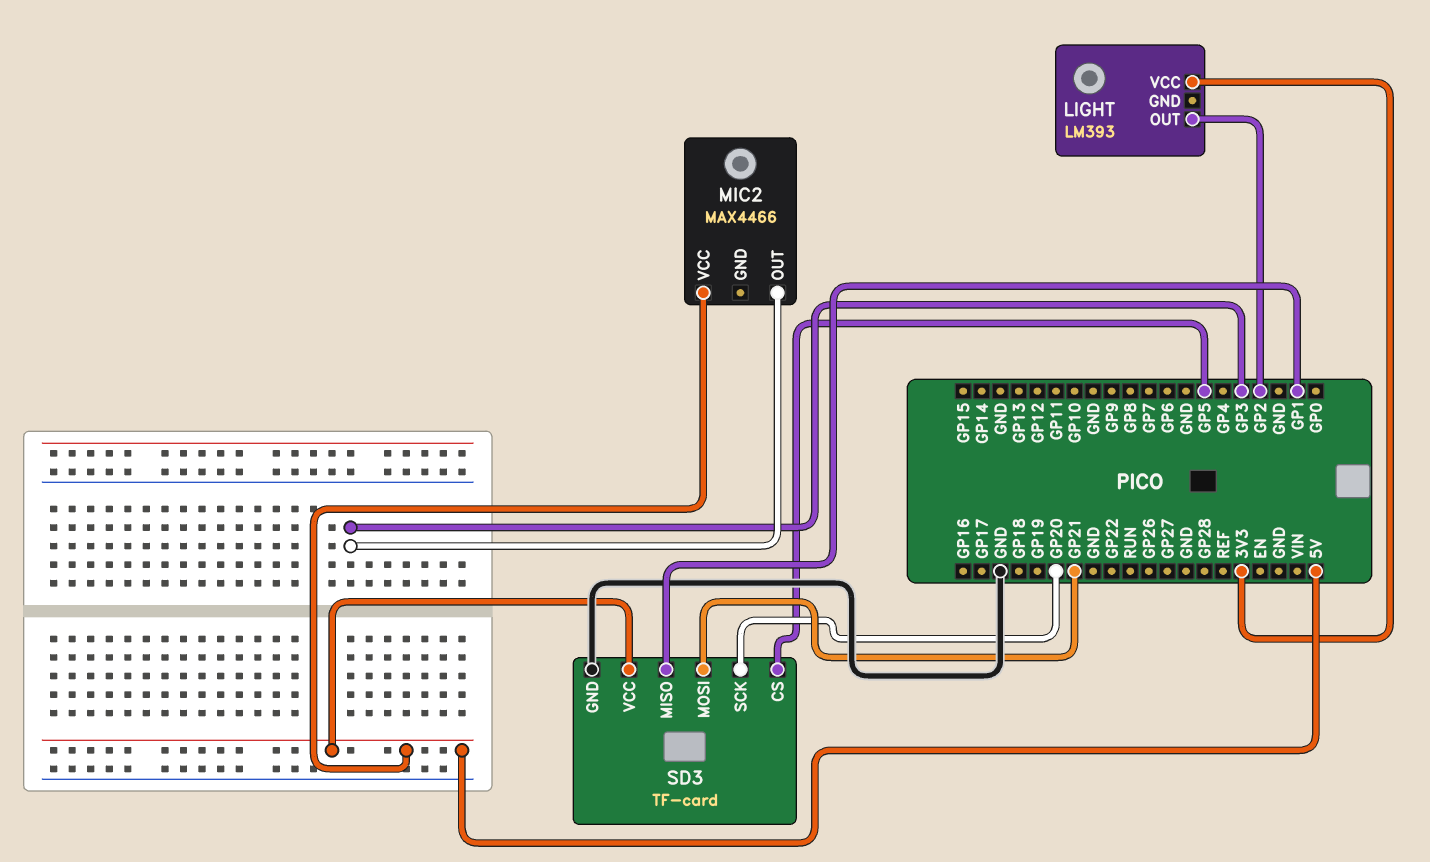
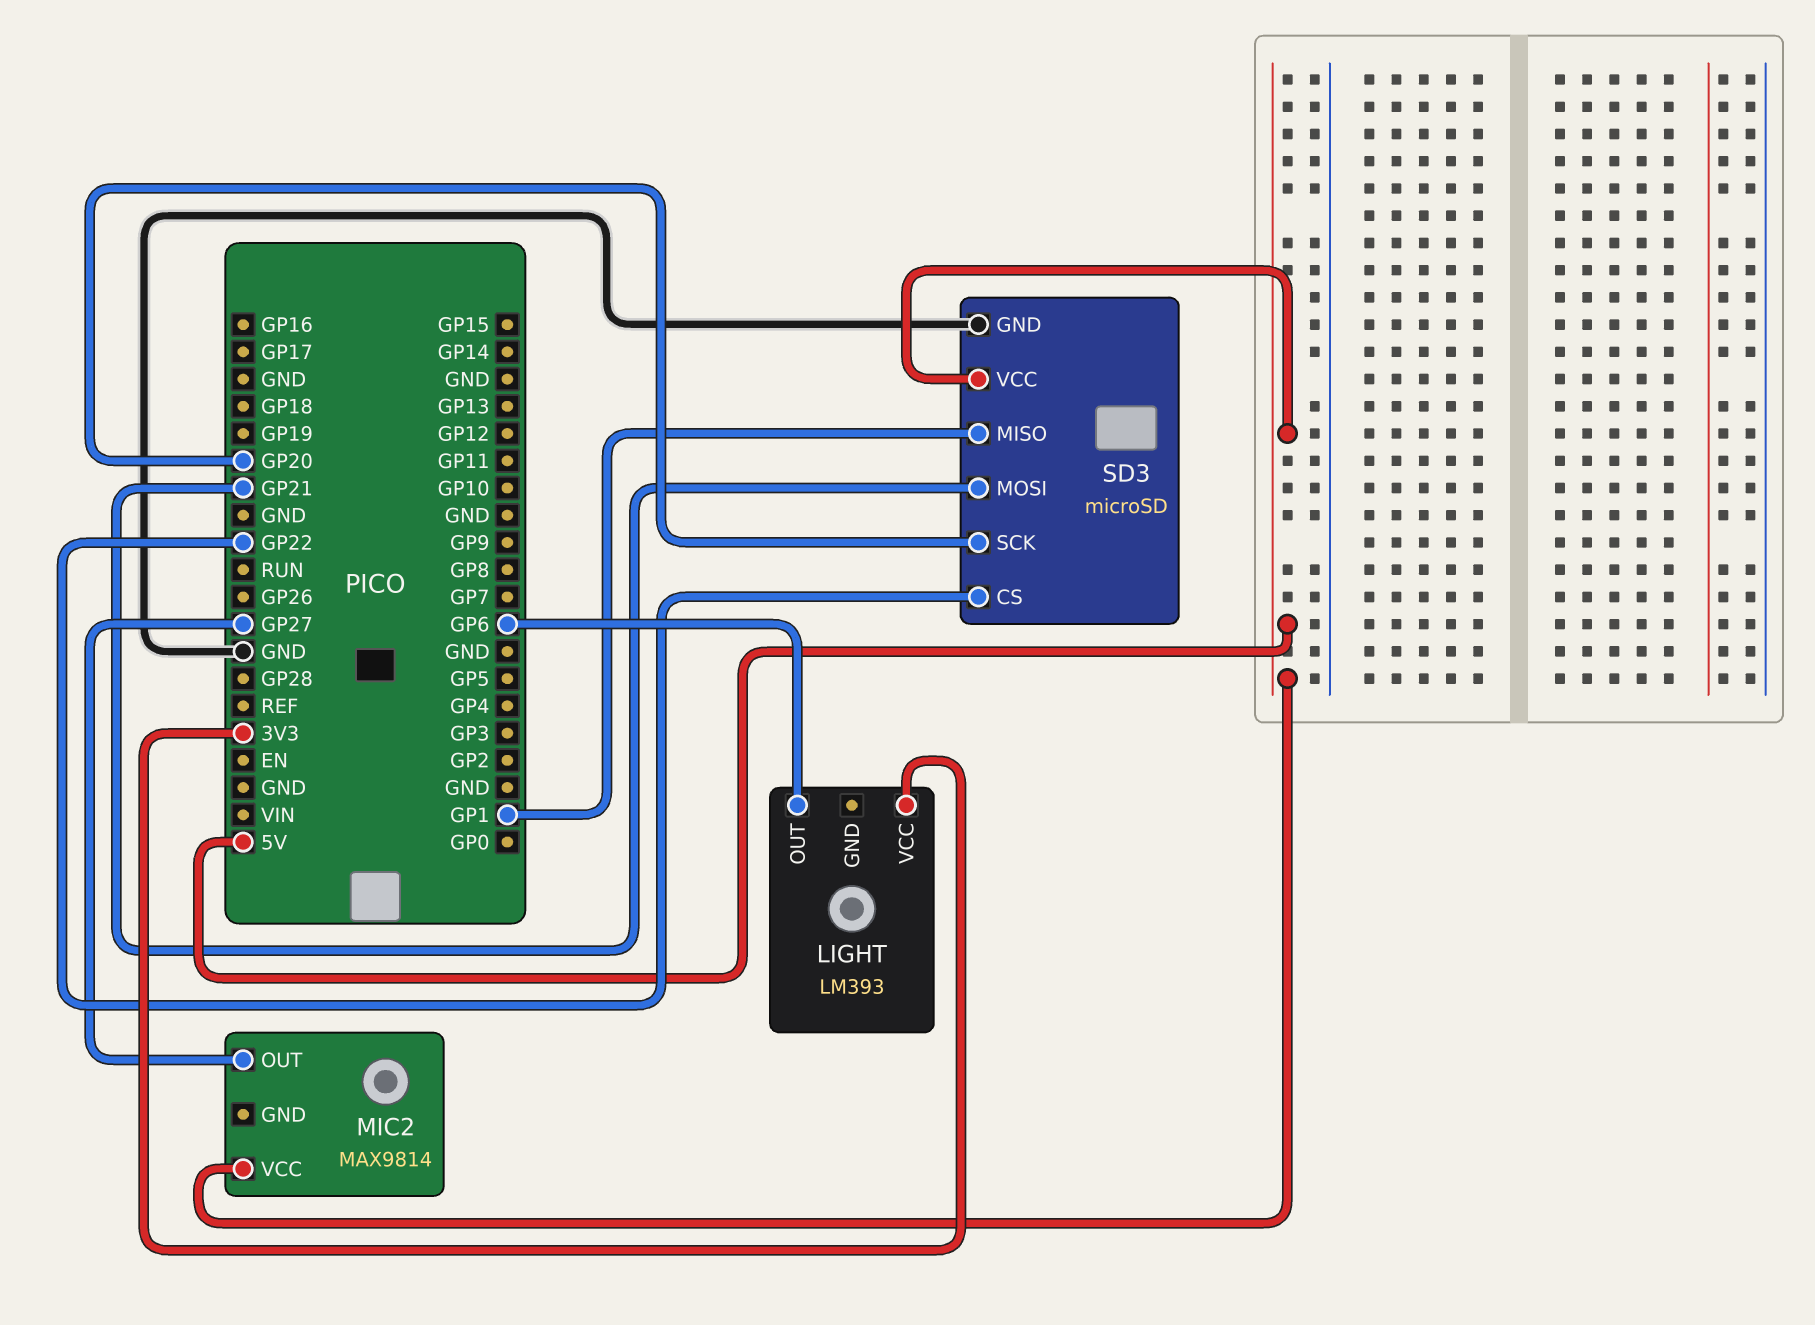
LIGHT pin OUT: GP2 -> GP6
MIC2: MAX4466 -> MAX9814
MIC2 pin OUT: GP3 -> GP27
SD3: TF-card -> microSD
SD3 pin CS: GP5 -> GP22

